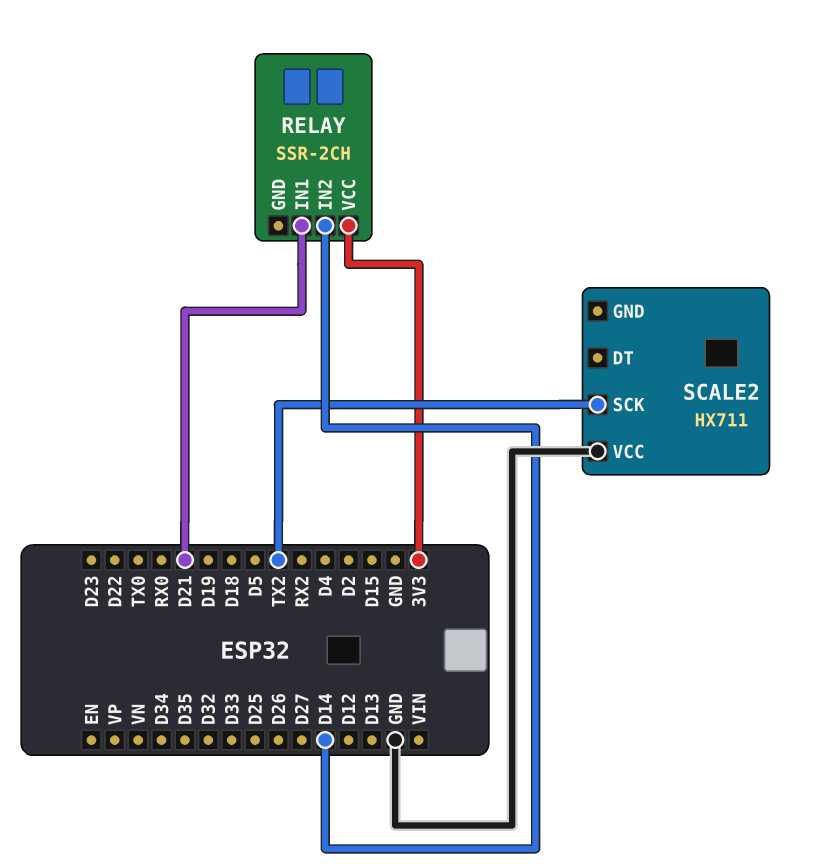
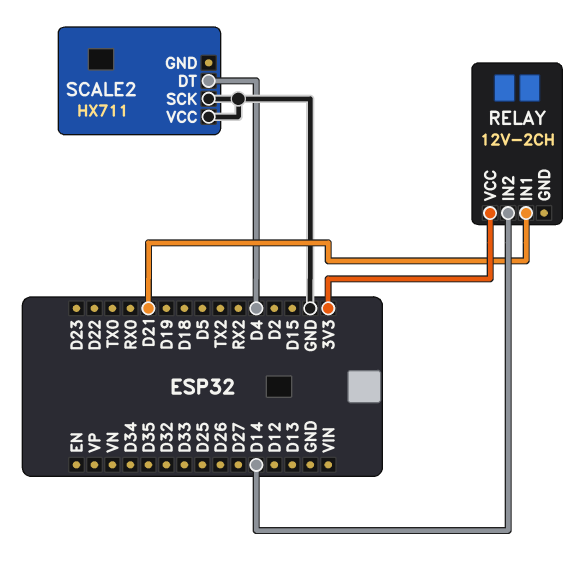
RELAY: SSR-2CH -> 12V-2CH
SCALE2 pin DT: none -> D4
SCALE2 pin SCK: TX2 -> GND

